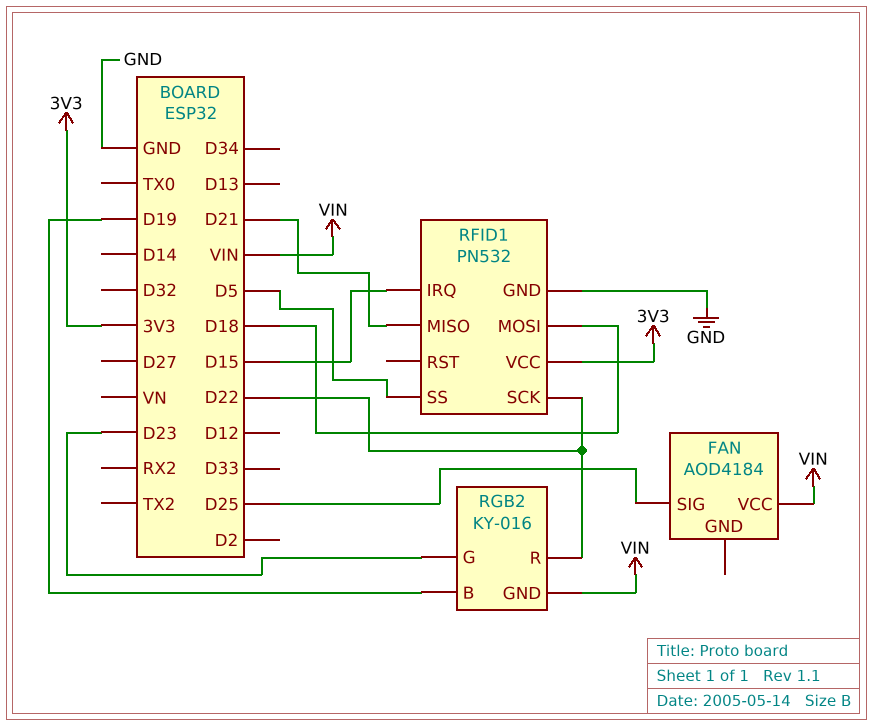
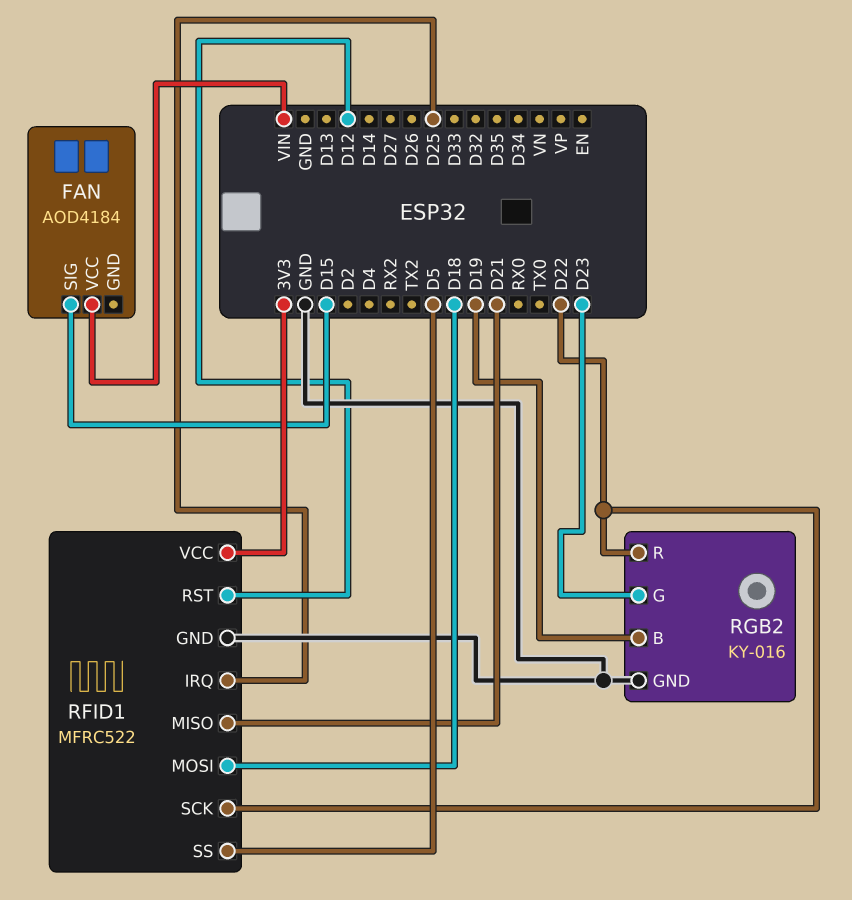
FAN pin SIG: D25 -> D15
RFID1: PN532 -> MFRC522
RFID1 pin IRQ: D15 -> D25
RFID1 pin RST: none -> D12
RGB2 pin GND: VIN -> GND

